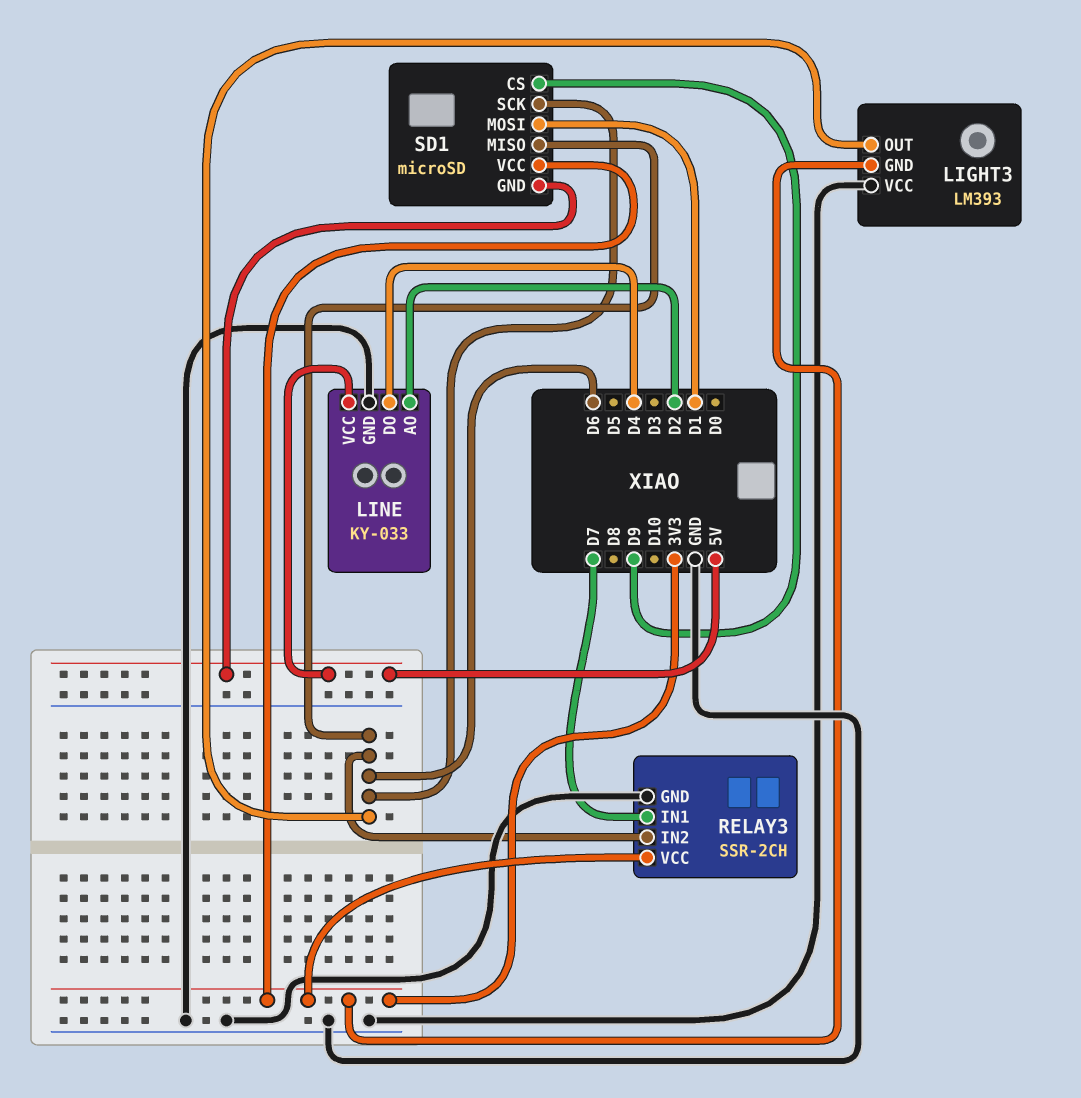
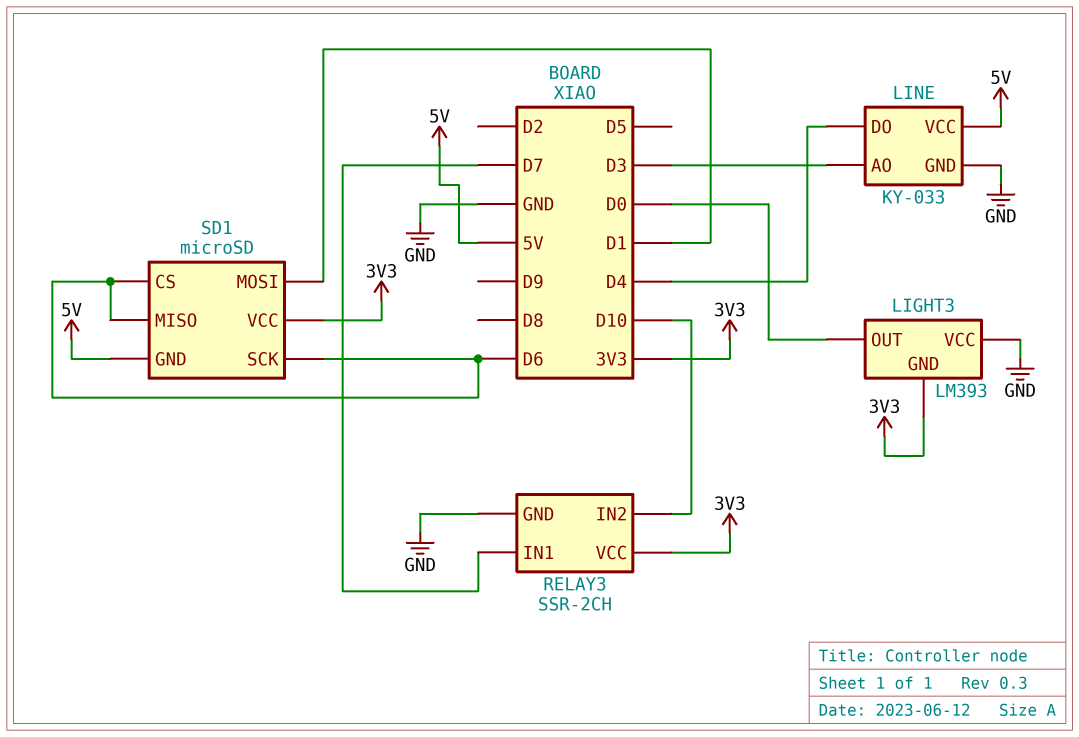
LIGHT3 pin OUT: D6 -> D0
LINE pin AO: D2 -> D3
RELAY3 pin IN2: D6 -> D10
SD1 pin CS: D9 -> D6

